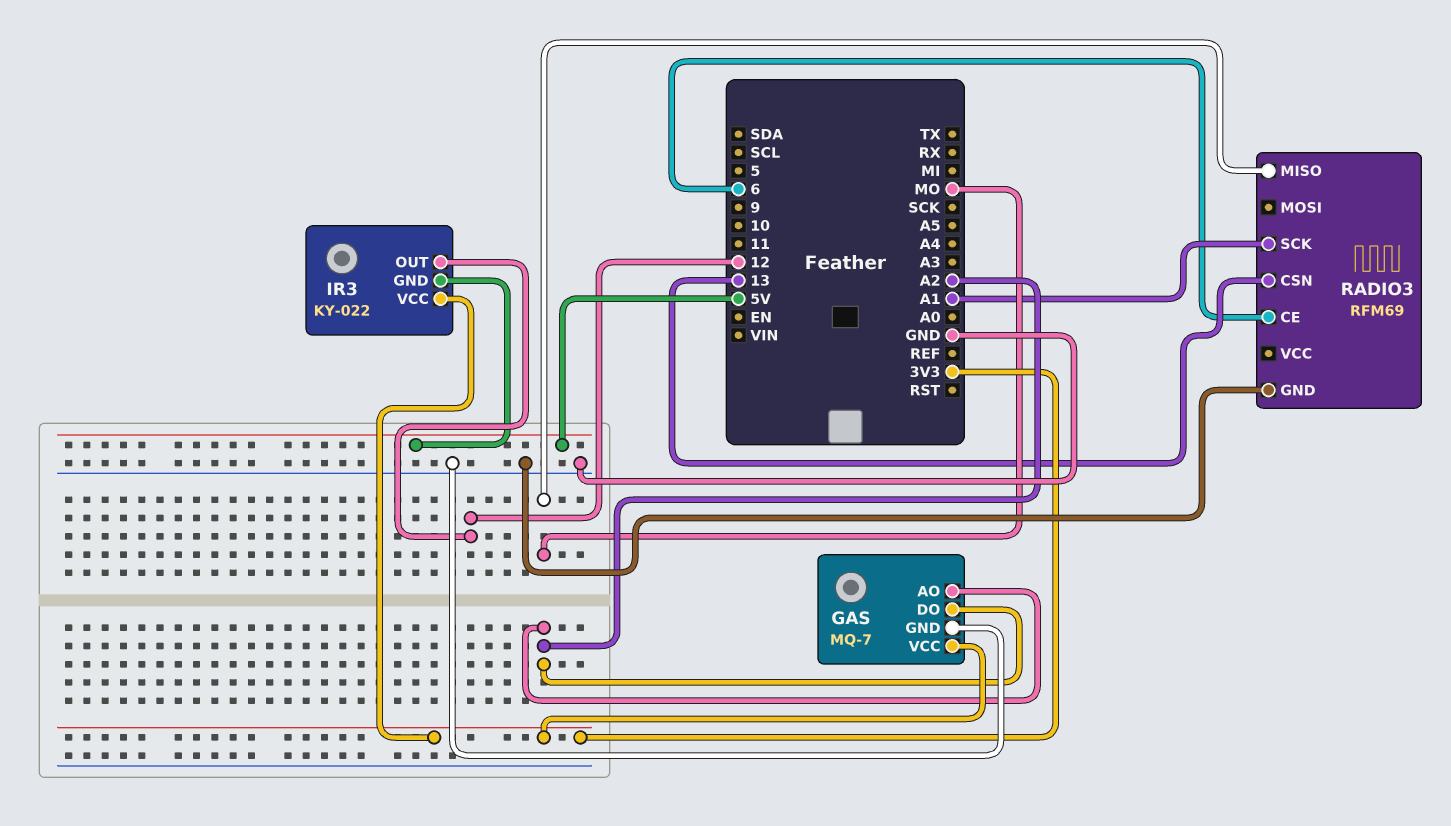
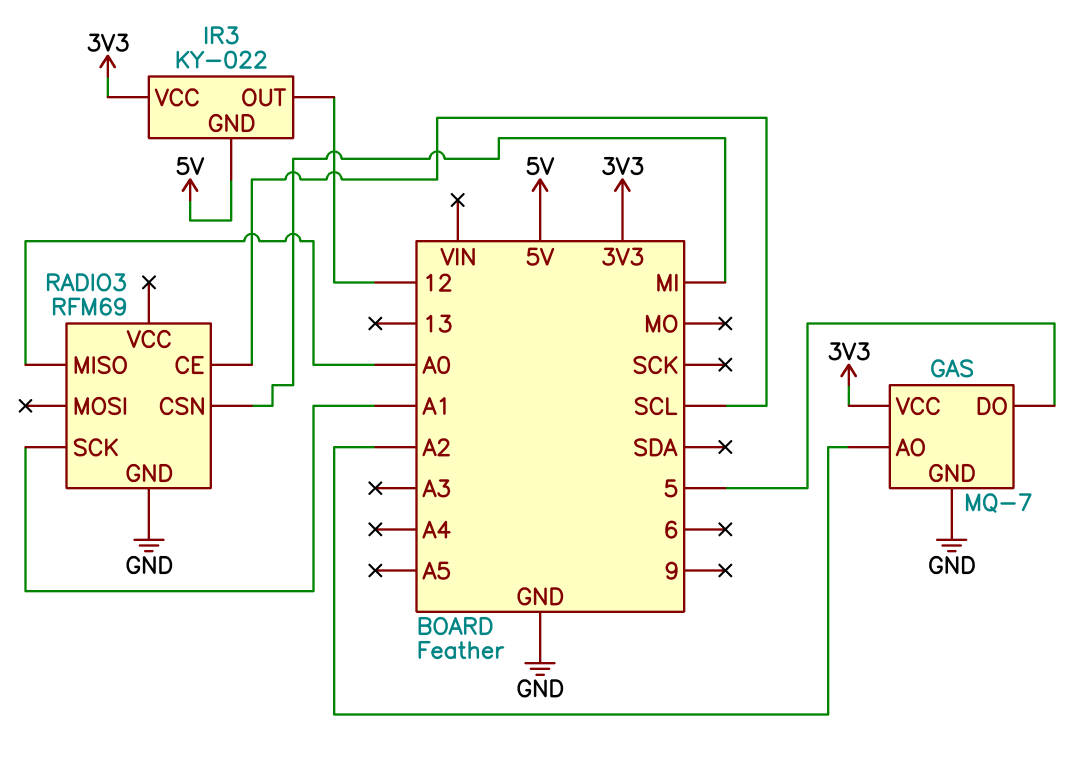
GAS pin DO: A2 -> 5
RADIO3 pin CE: 6 -> SCL
RADIO3 pin CSN: 13 -> MI
RADIO3 pin MISO: MO -> A0

